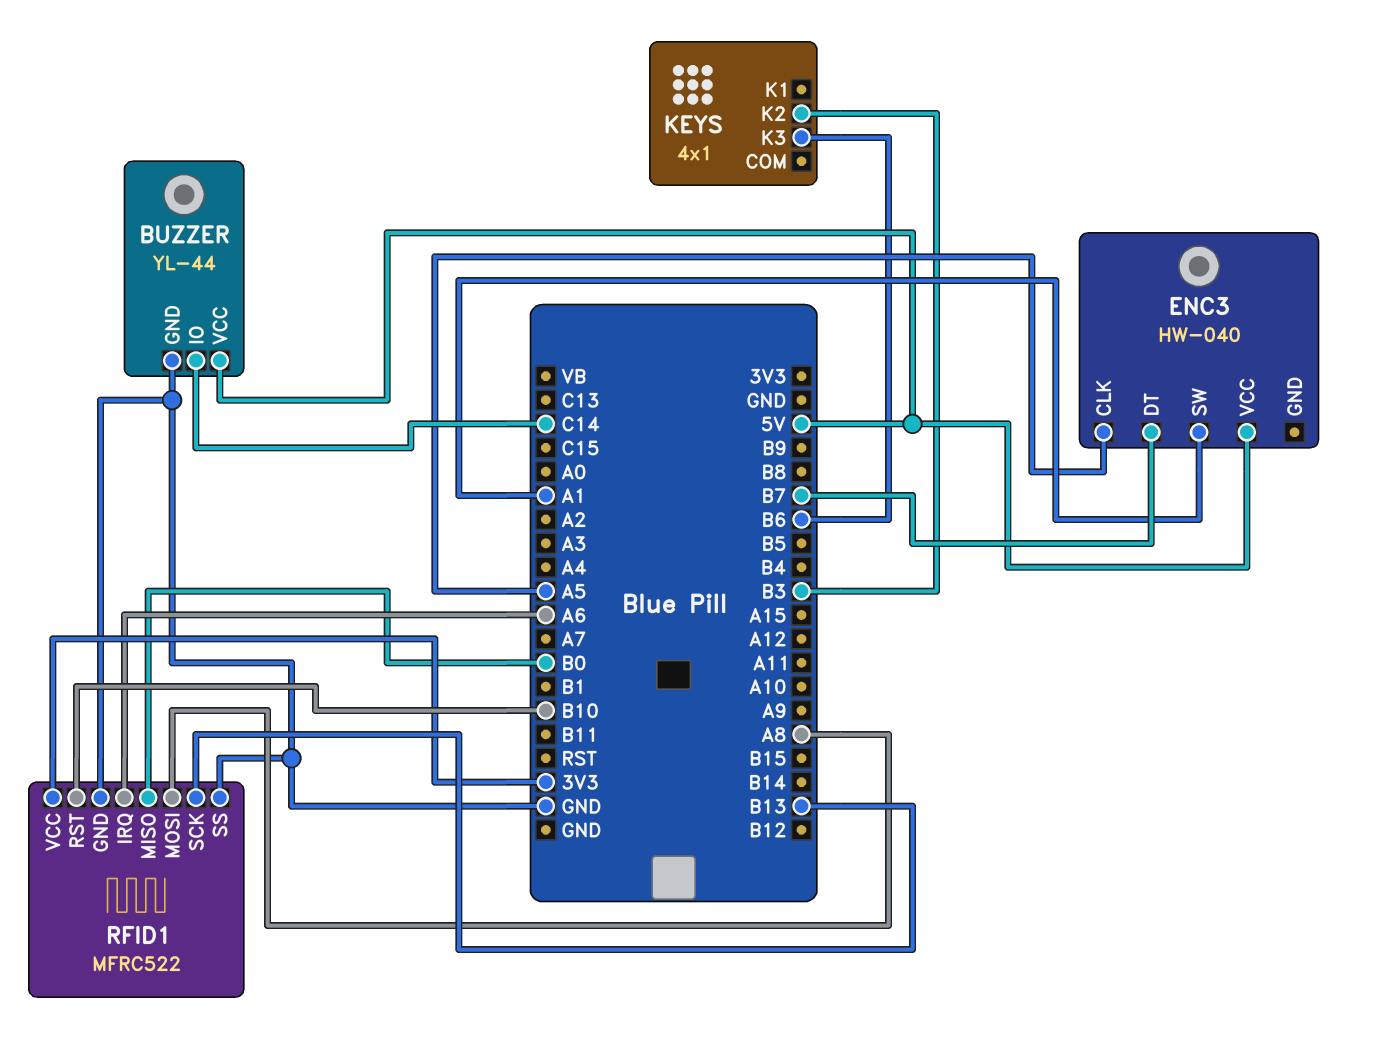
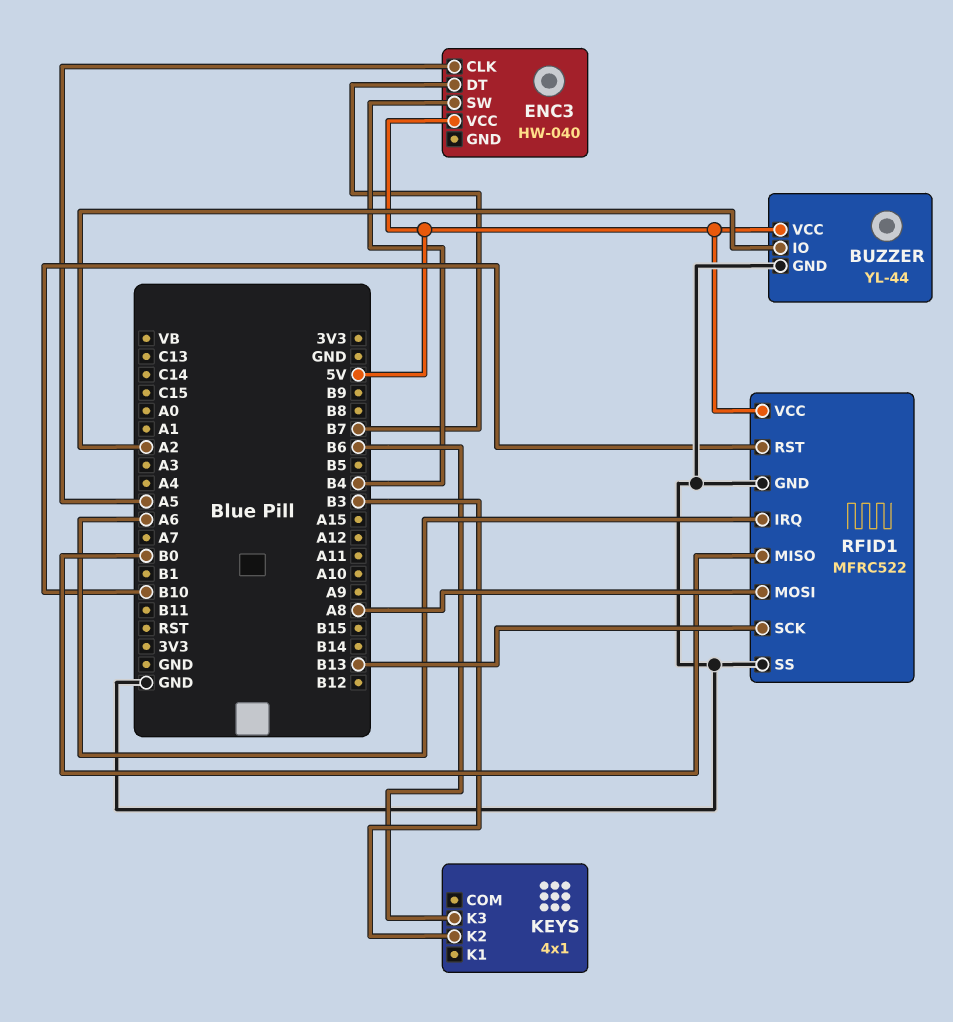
BUZZER pin IO: C14 -> A2
ENC3 pin SW: A1 -> B4
RFID1 pin VCC: 3V3 -> 5V

